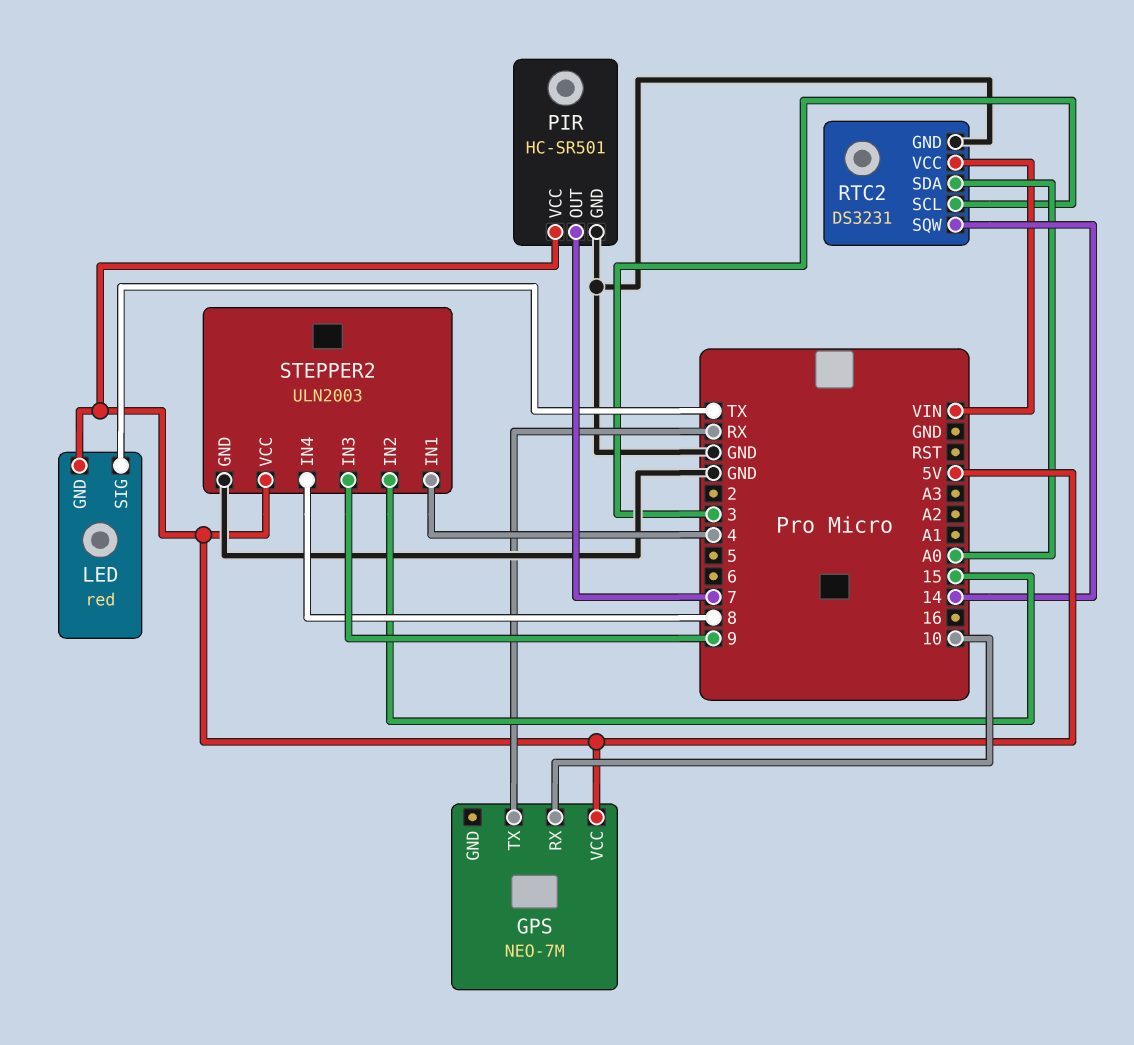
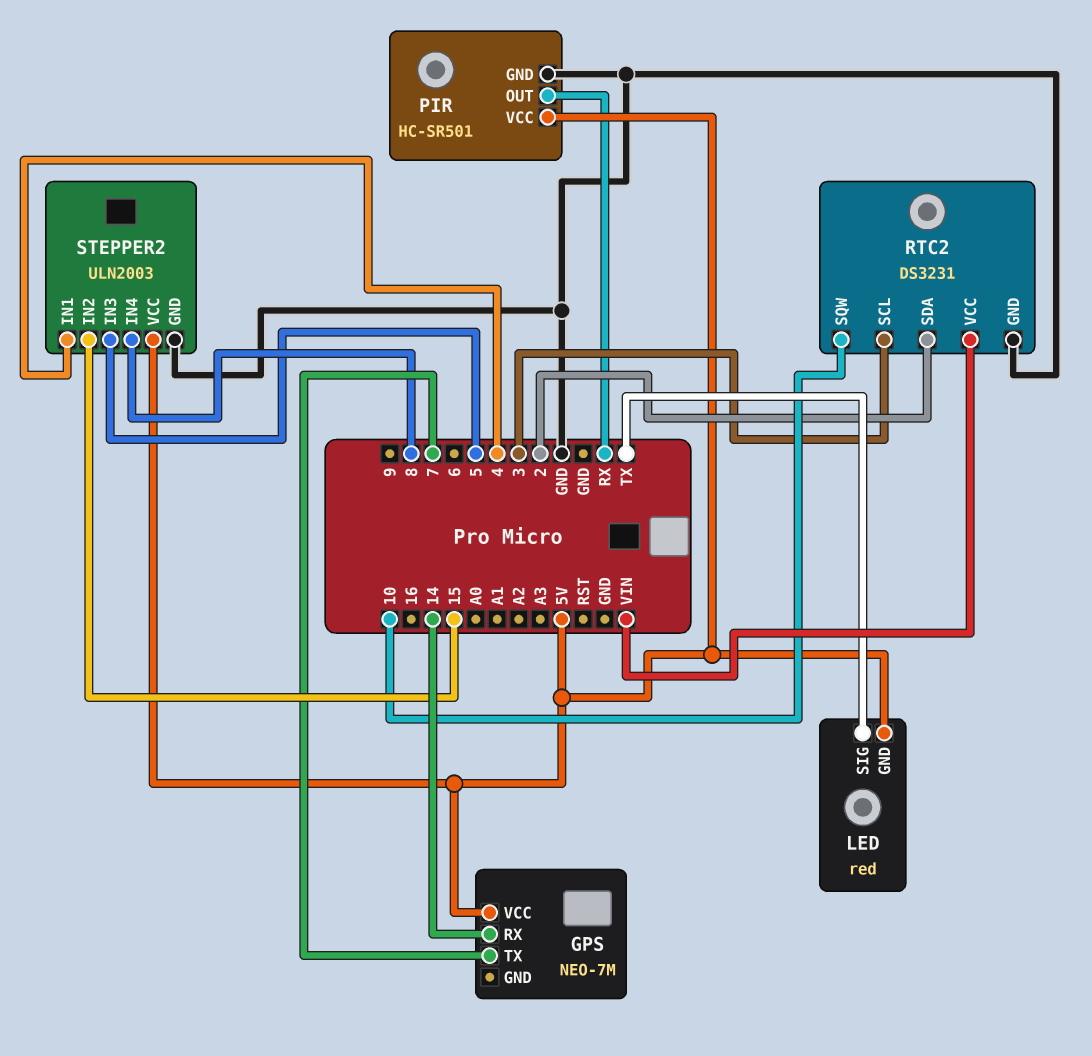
GPS pin RX: 10 -> 14
GPS pin TX: RX -> 7
PIR pin OUT: 7 -> RX
RTC2 pin SDA: A0 -> 2
RTC2 pin SQW: 14 -> 10
STEPPER2 pin IN3: 9 -> 5

